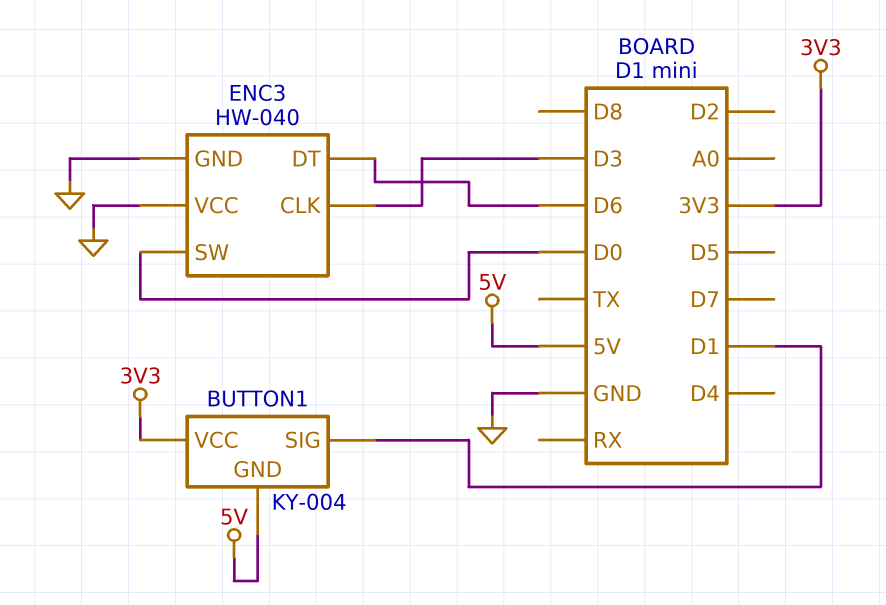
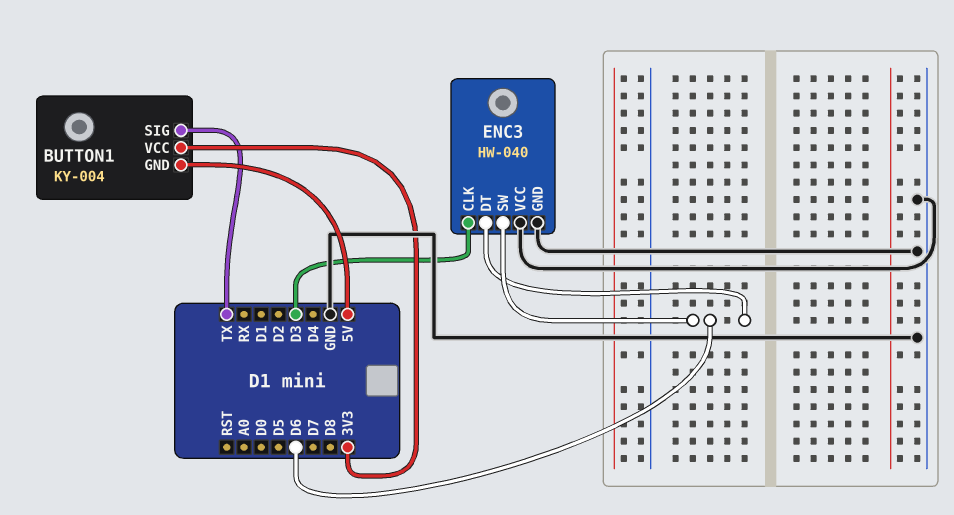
BUTTON1 pin SIG: D1 -> TX
ENC3 pin SW: D0 -> D6

